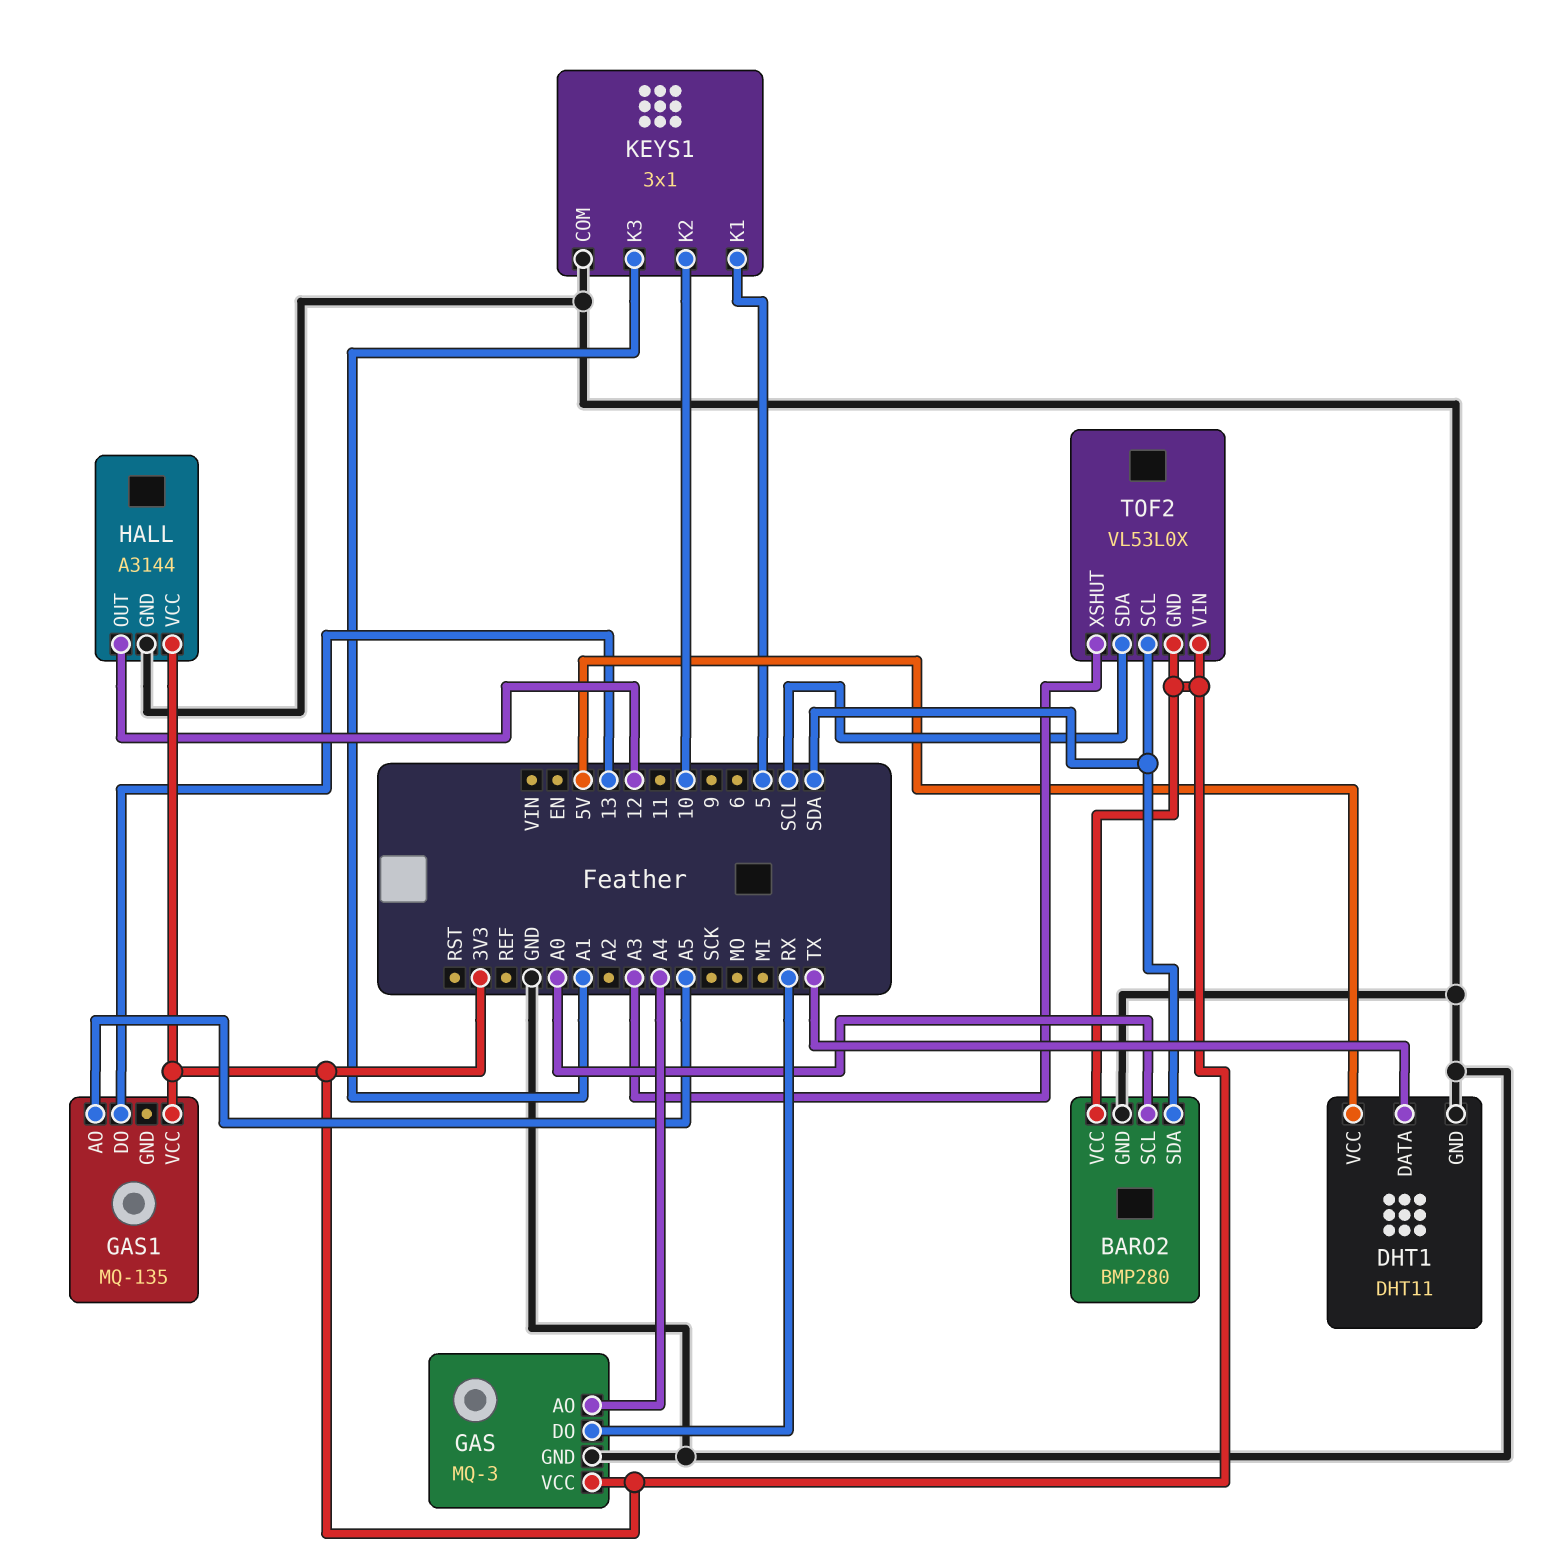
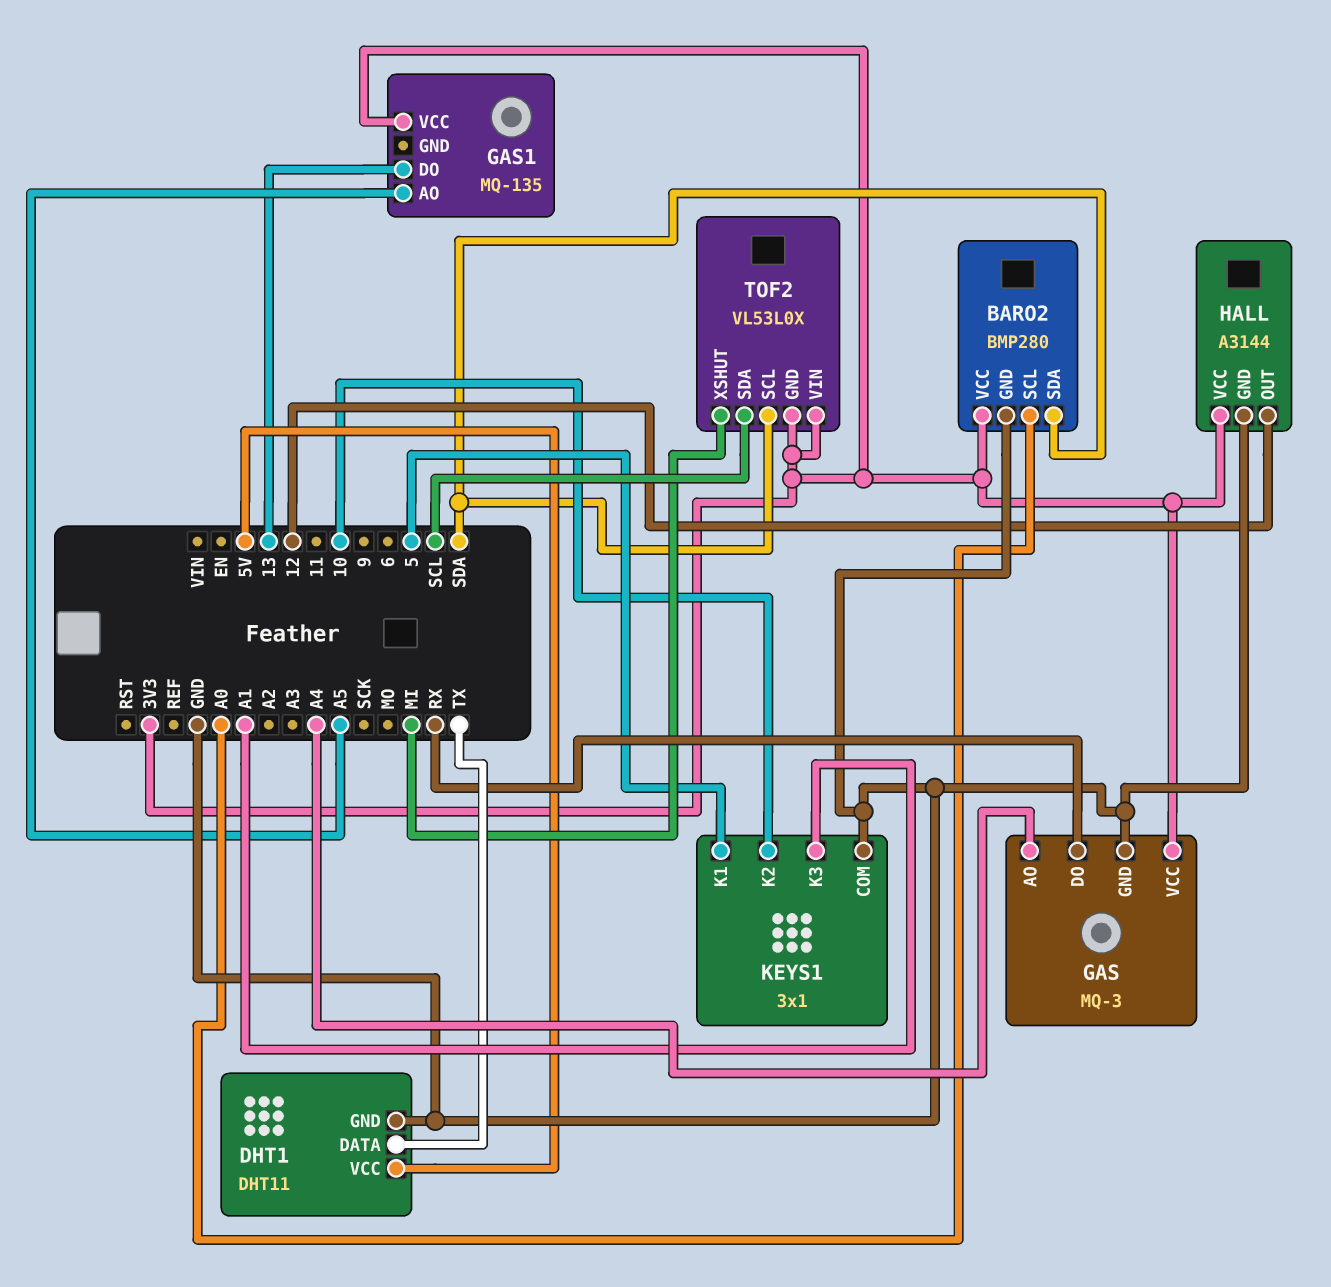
TOF2 pin XSHUT: A3 -> MI

